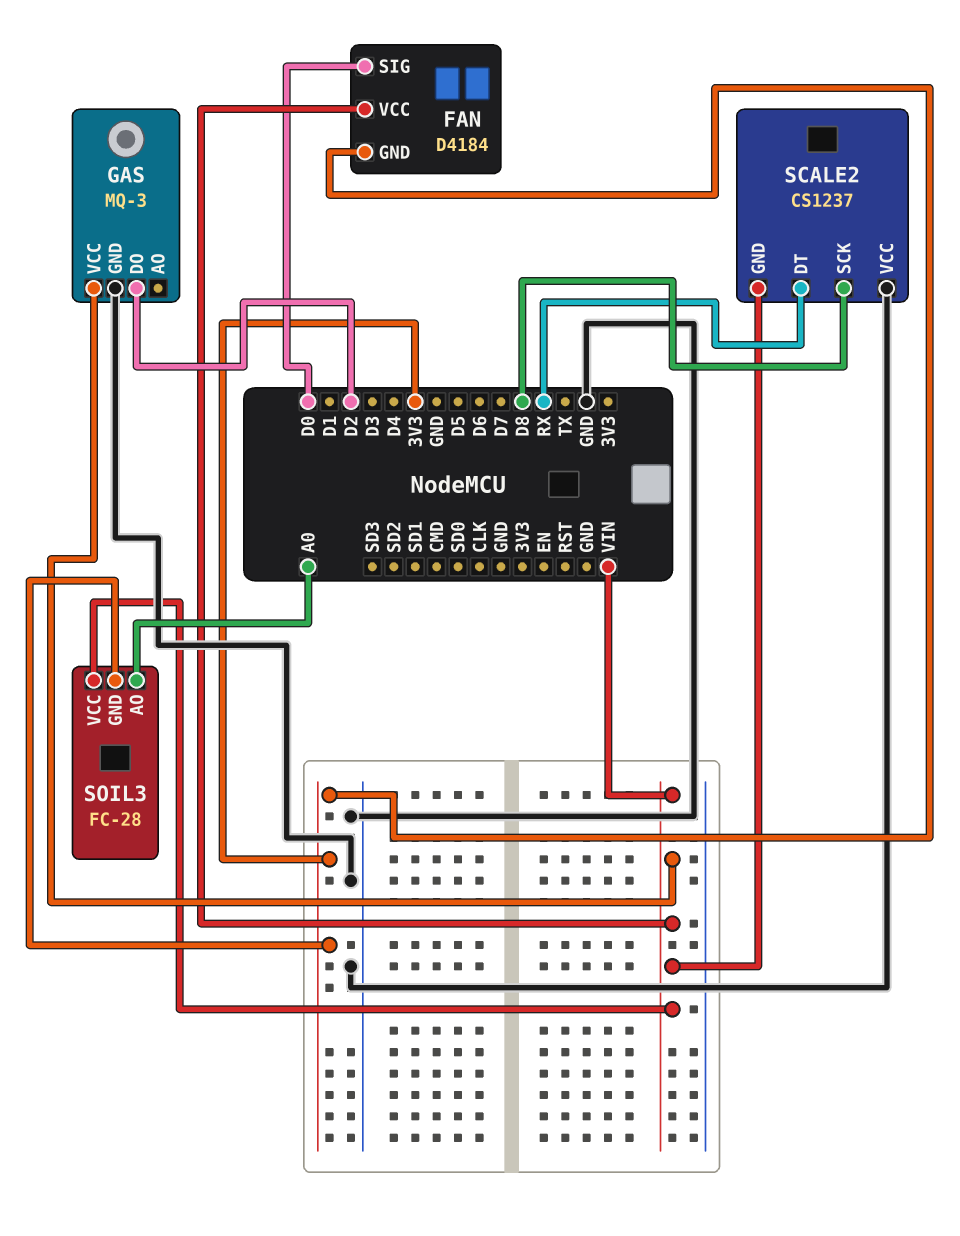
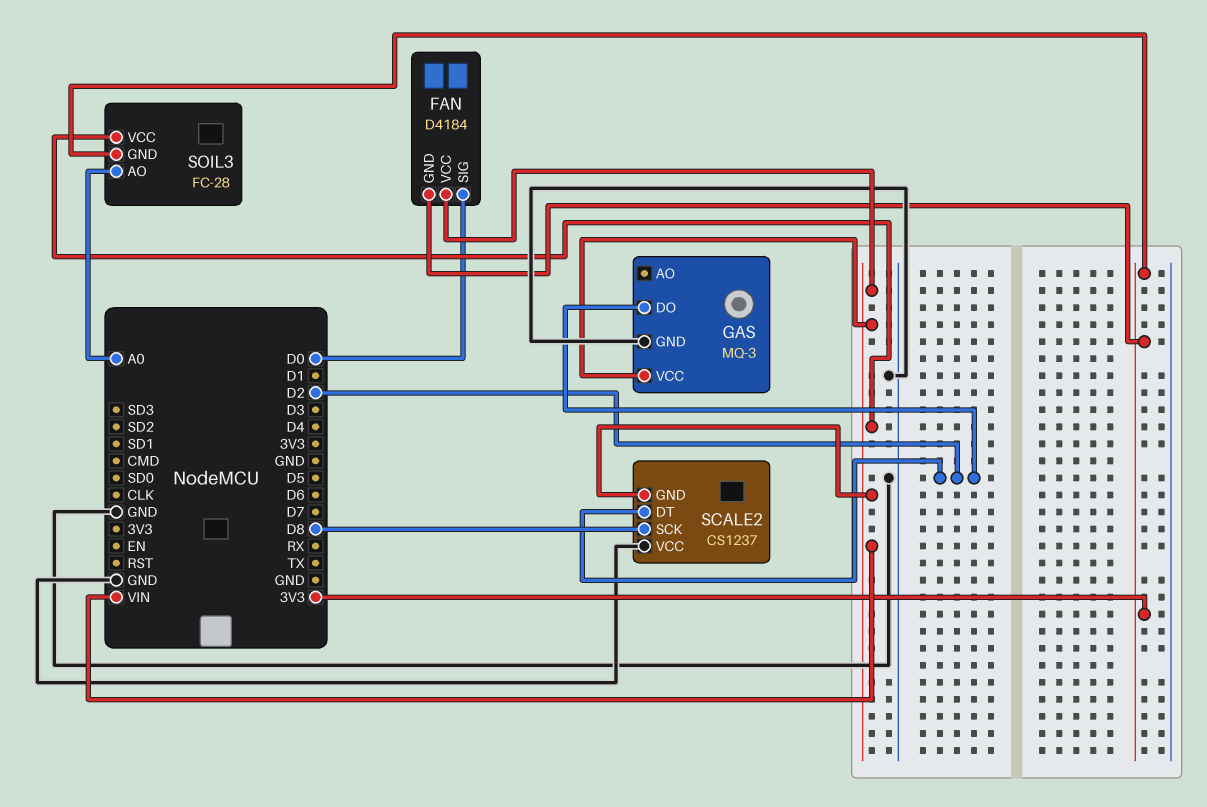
SCALE2 pin DT: RX -> D2

